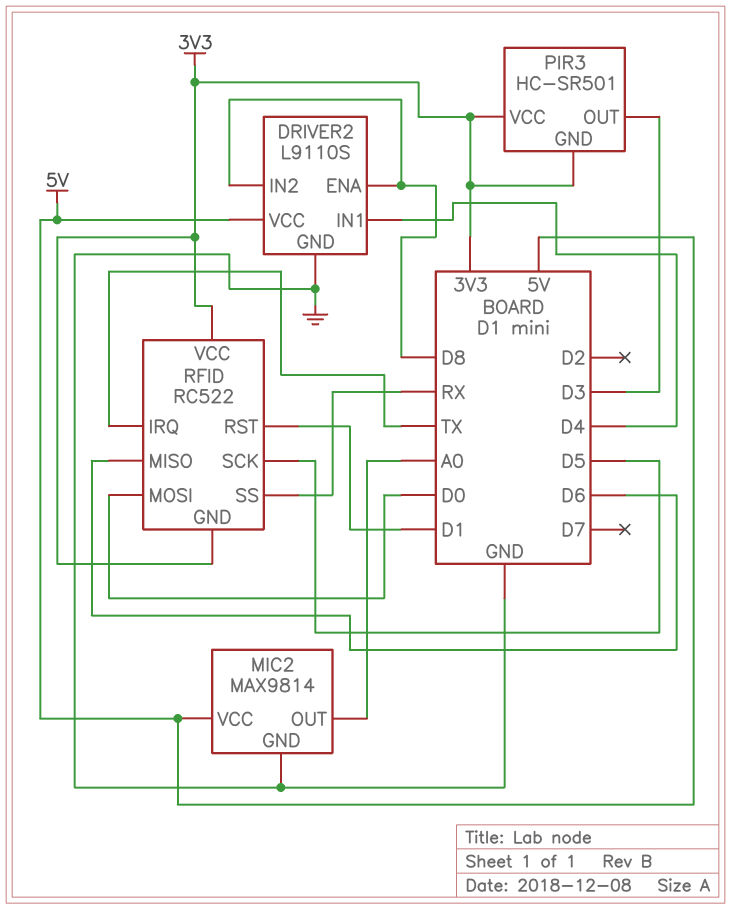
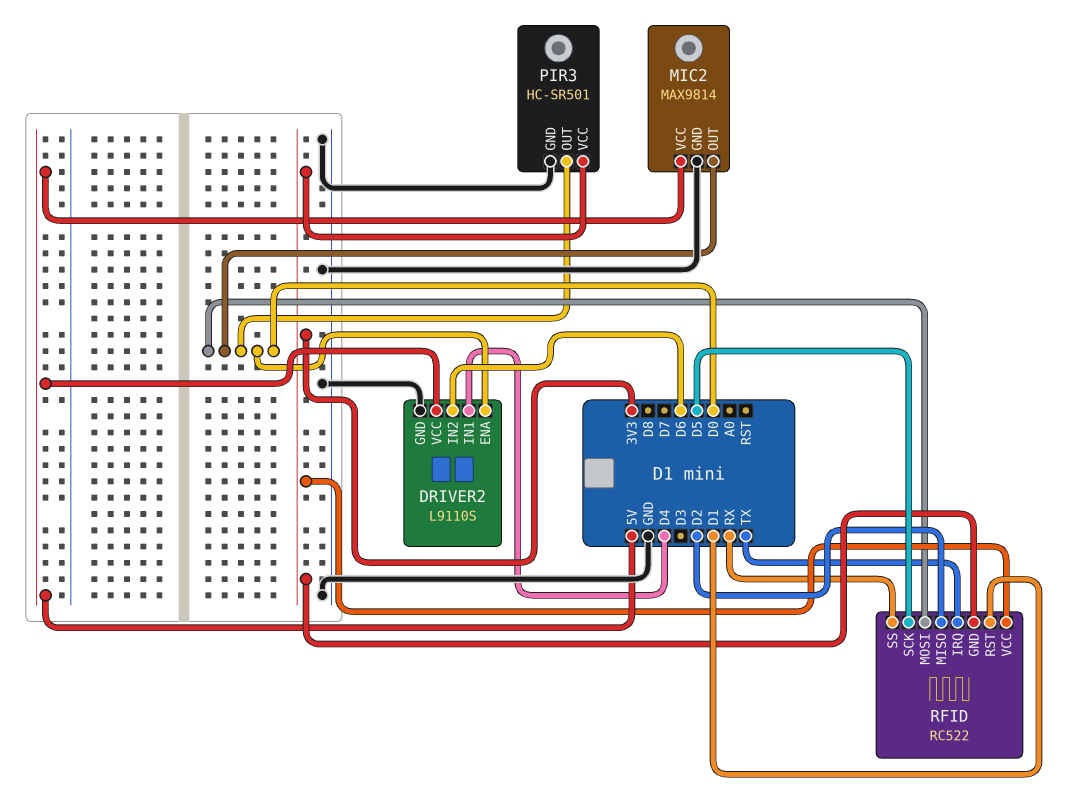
DRIVER2 pin ENA: D8 -> D0
DRIVER2 pin IN2: D8 -> D6
MIC2 pin OUT: A0 -> D0
PIR3 pin GND: 3V3 -> GND
PIR3 pin OUT: D3 -> D0
RFID pin MISO: D6 -> D2

